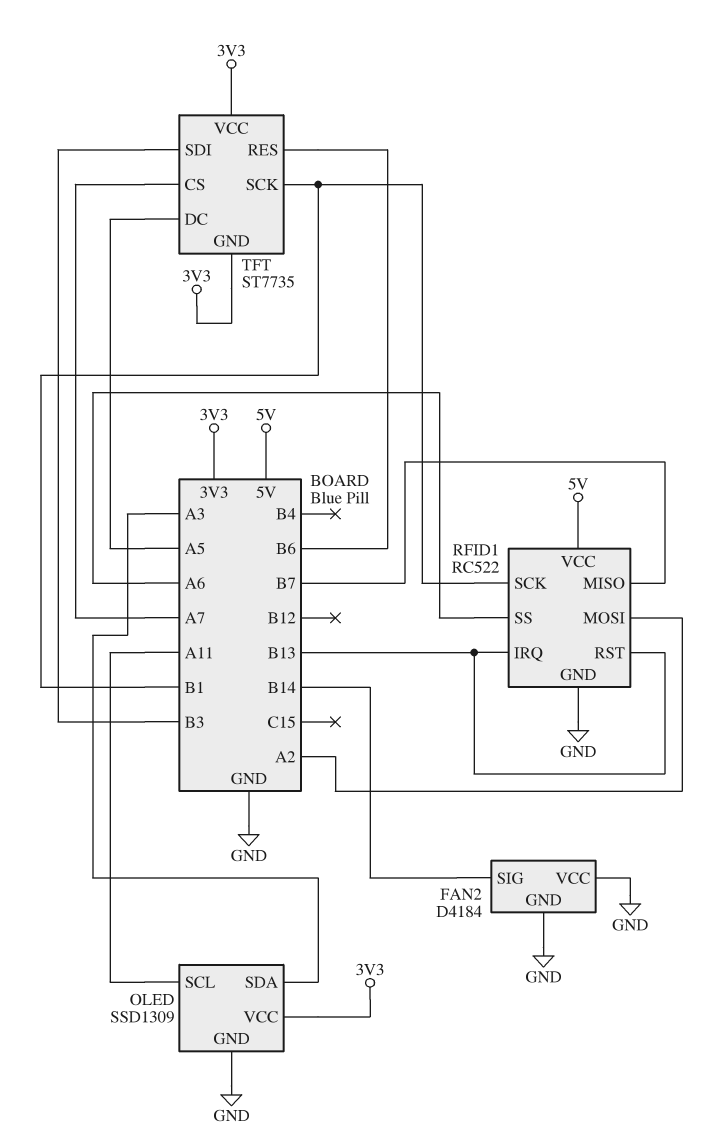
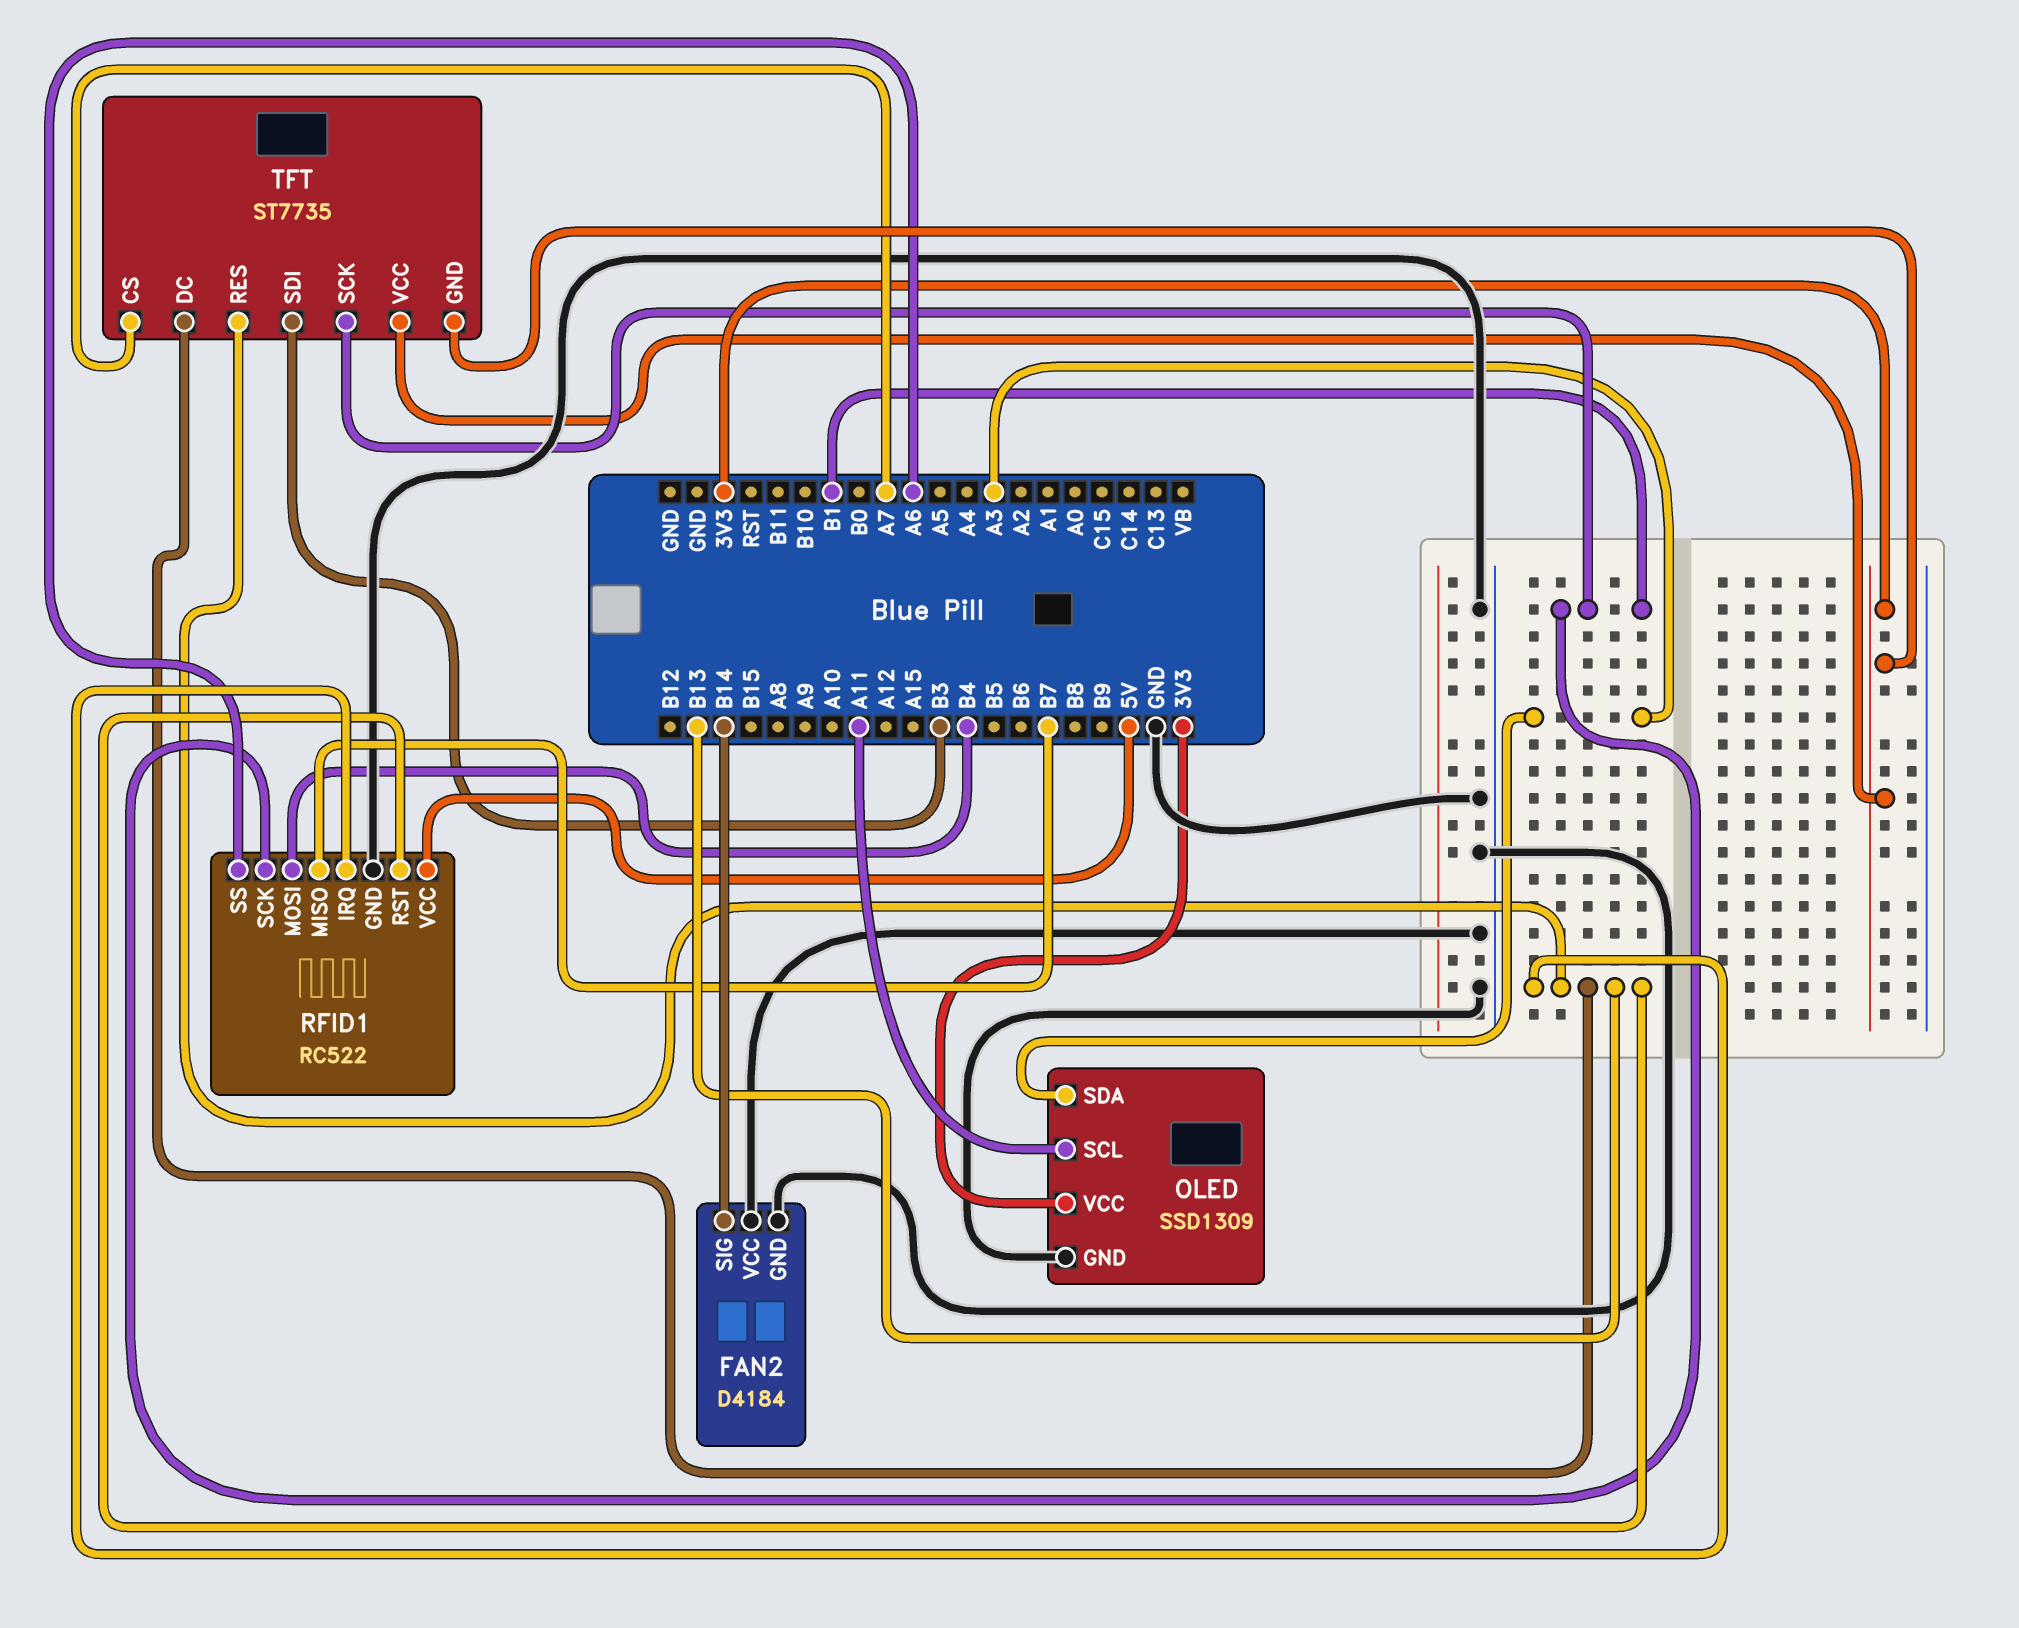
RFID1 pin MOSI: A2 -> B4
TFT pin DC: A5 -> B13
TFT pin RES: B6 -> B13

